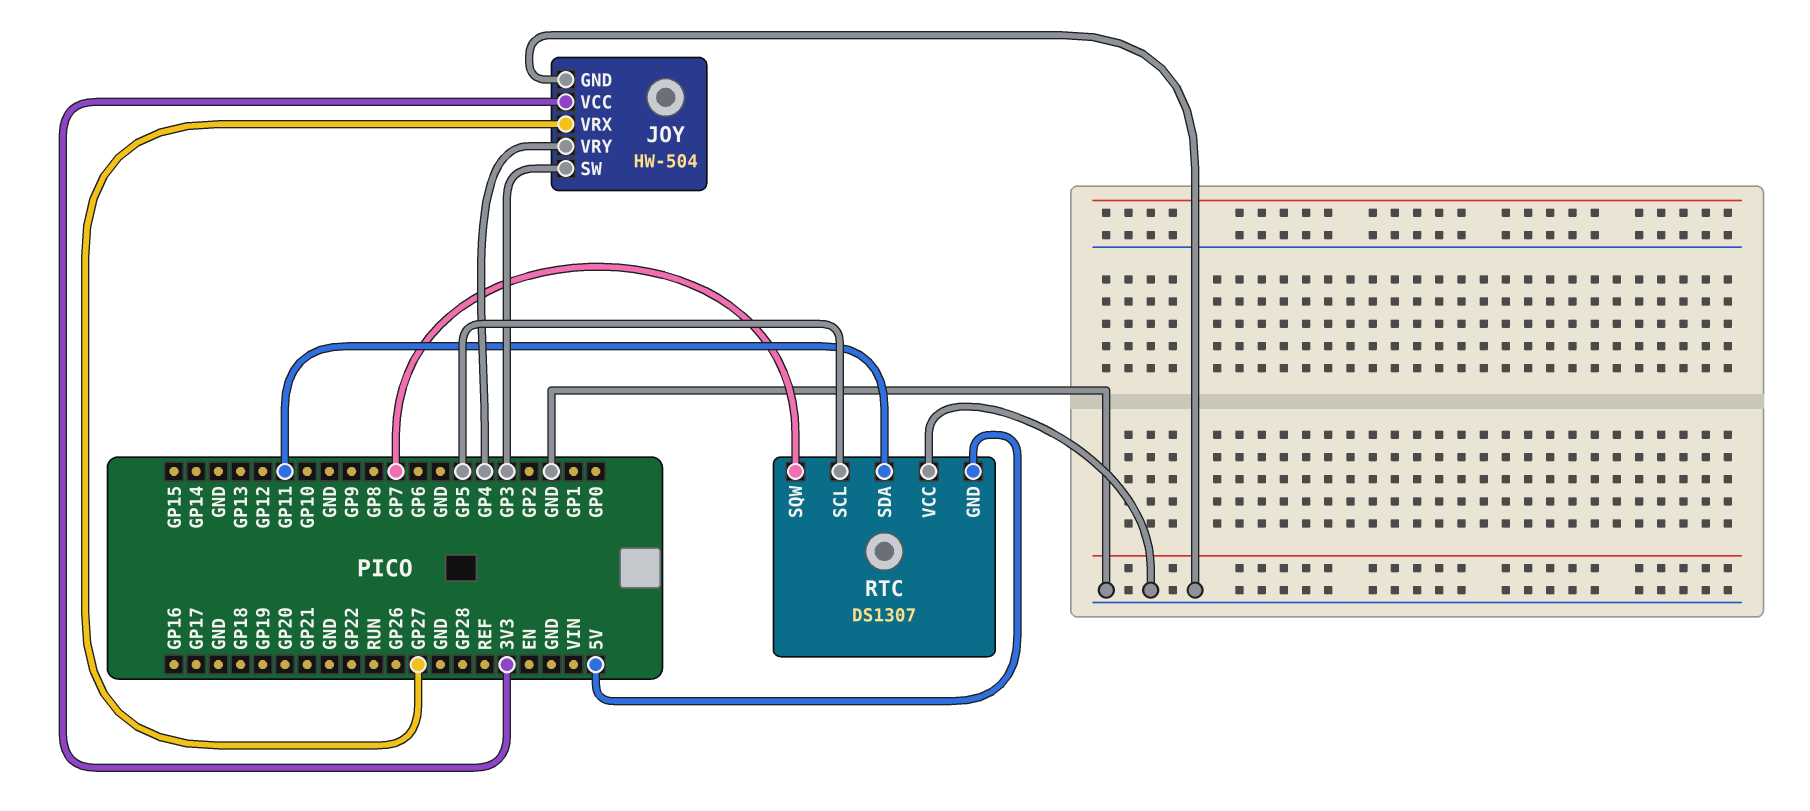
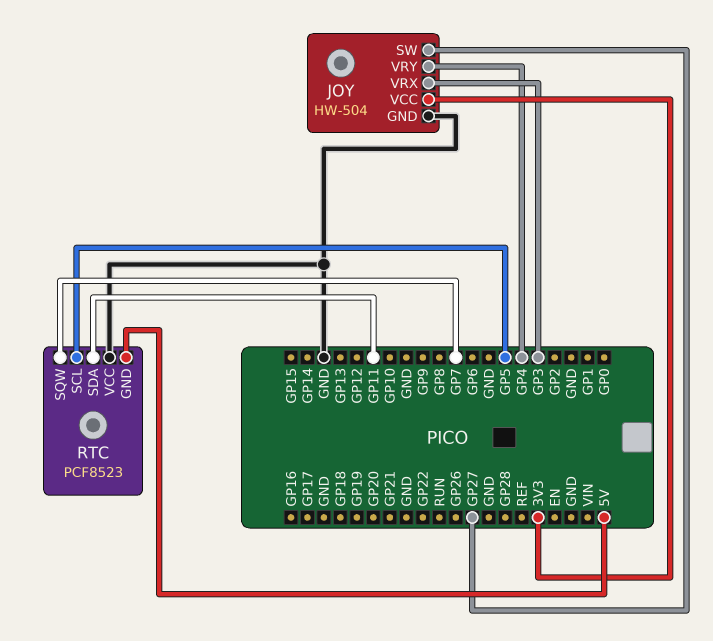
JOY pin SW: GP3 -> GP27
JOY pin VRX: GP27 -> GP3
RTC: DS1307 -> PCF8523

